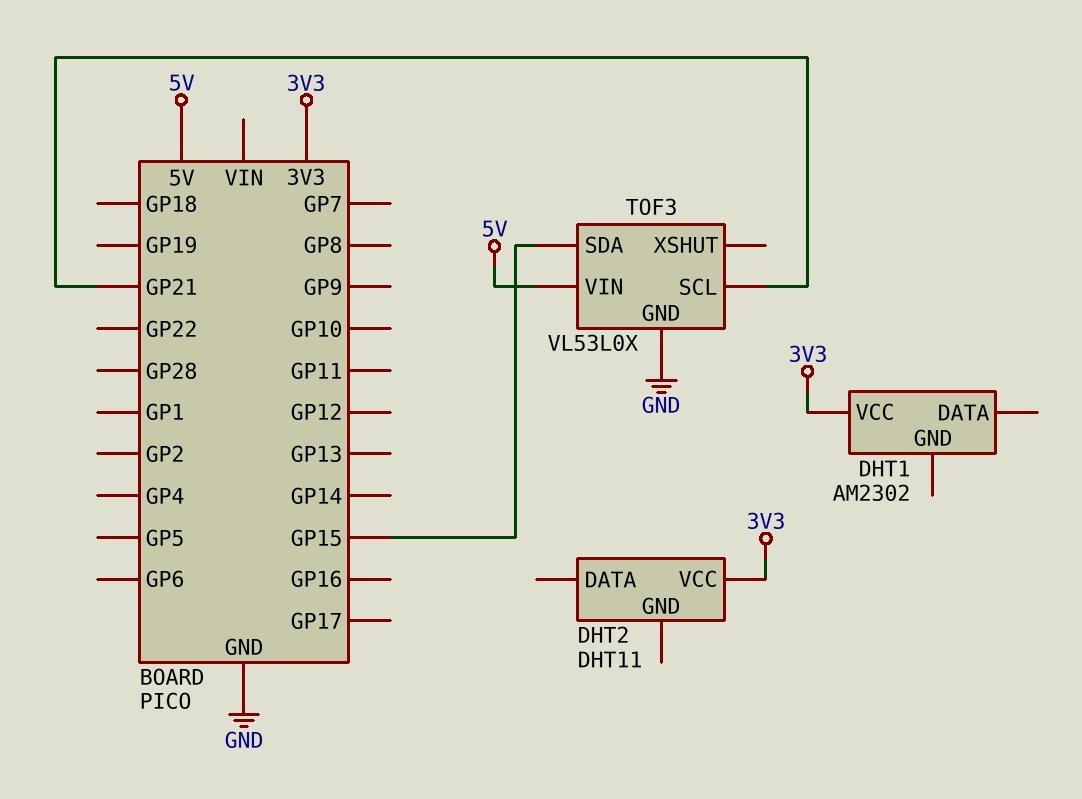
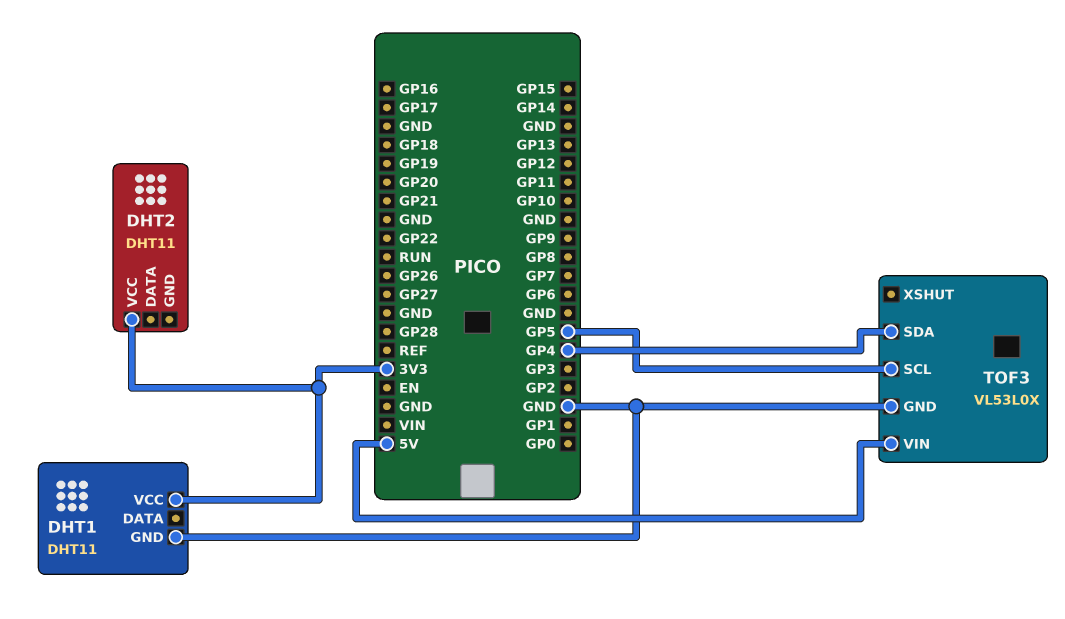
DHT1: AM2302 -> DHT11
DHT1 pin GND: none -> GND
TOF3 pin SCL: GP21 -> GP5
TOF3 pin SDA: GP15 -> GP4

